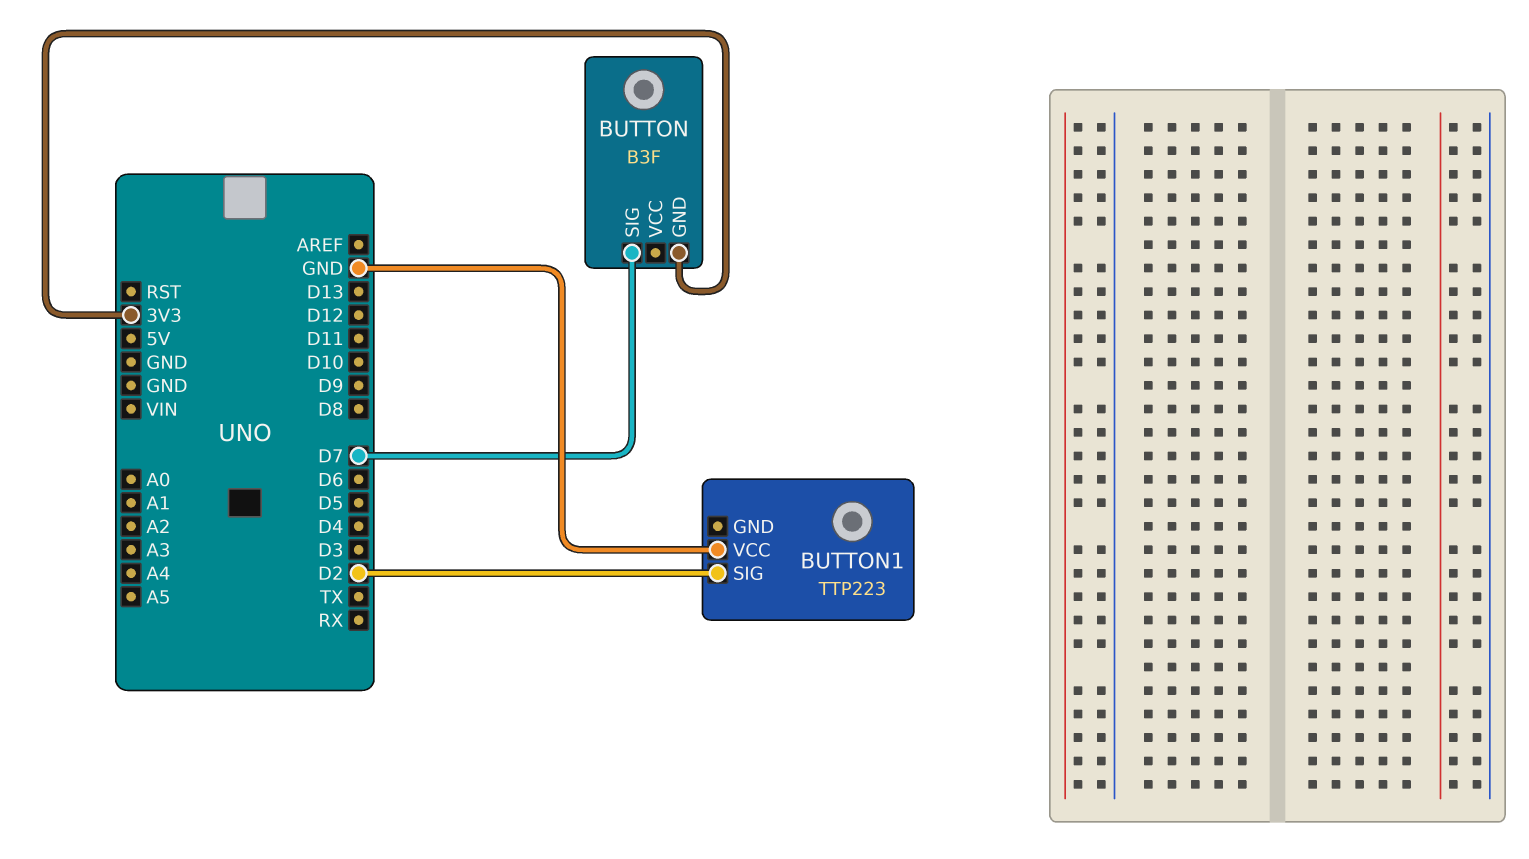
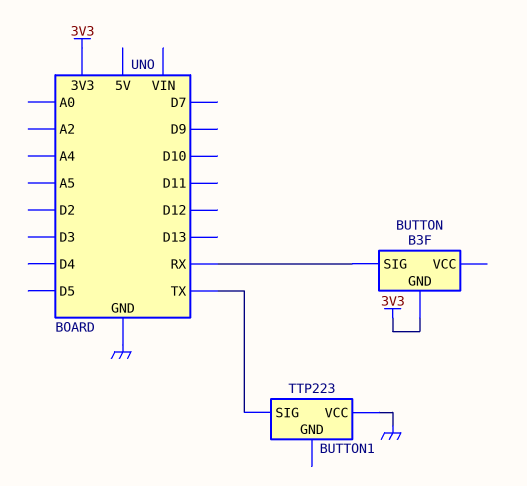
BUTTON pin SIG: D7 -> RX
BUTTON1 pin SIG: D2 -> TX

